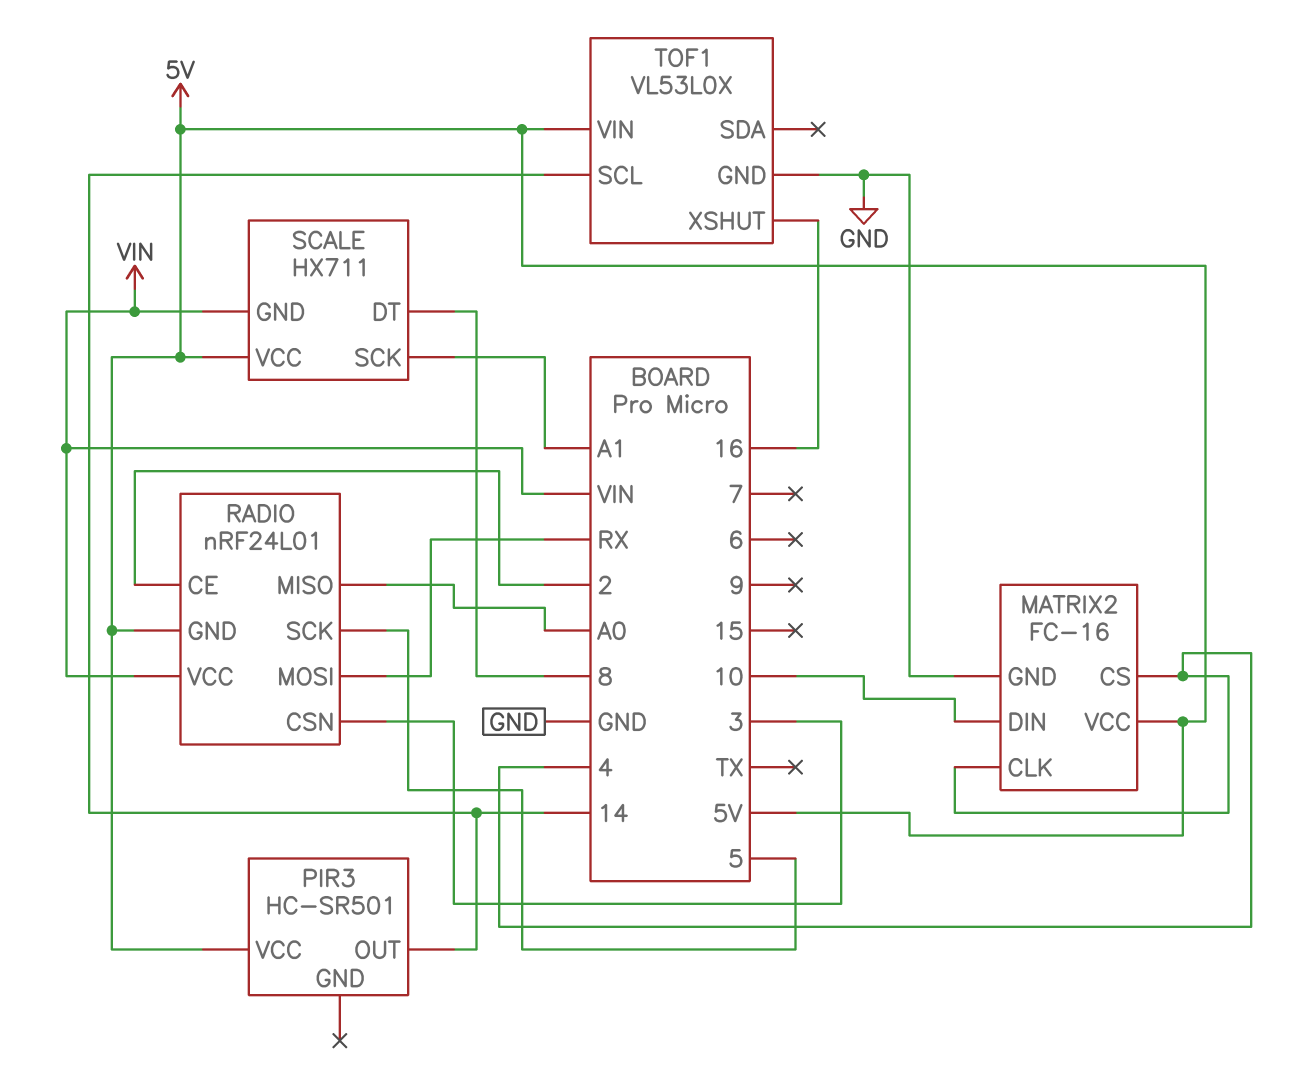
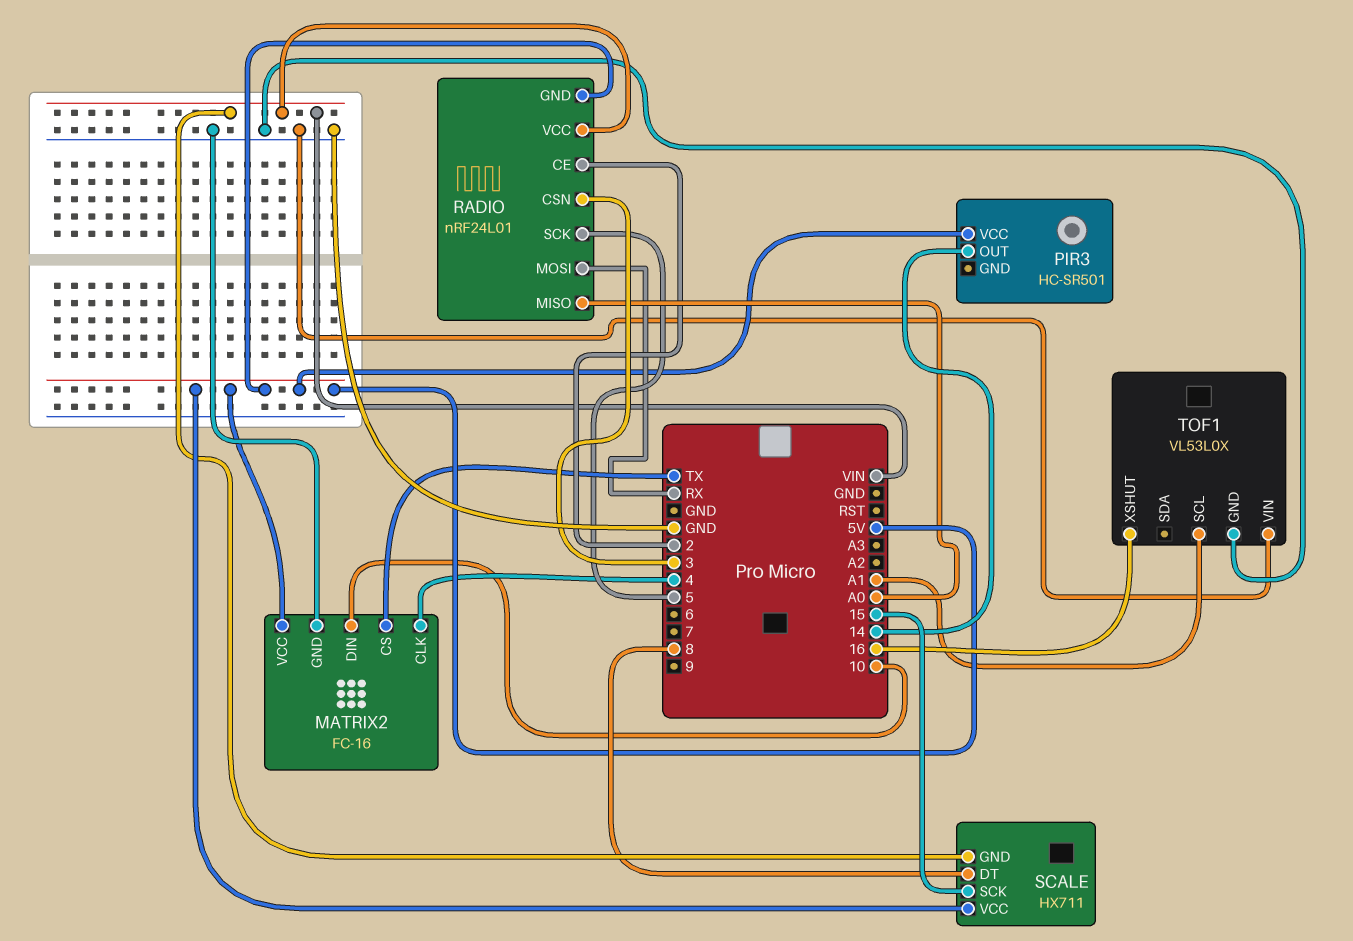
MATRIX2 pin CS: 4 -> TX
SCALE pin SCK: A1 -> 15
TOF1 pin SCL: 14 -> A1
TOF1 pin VIN: 5V -> GND

